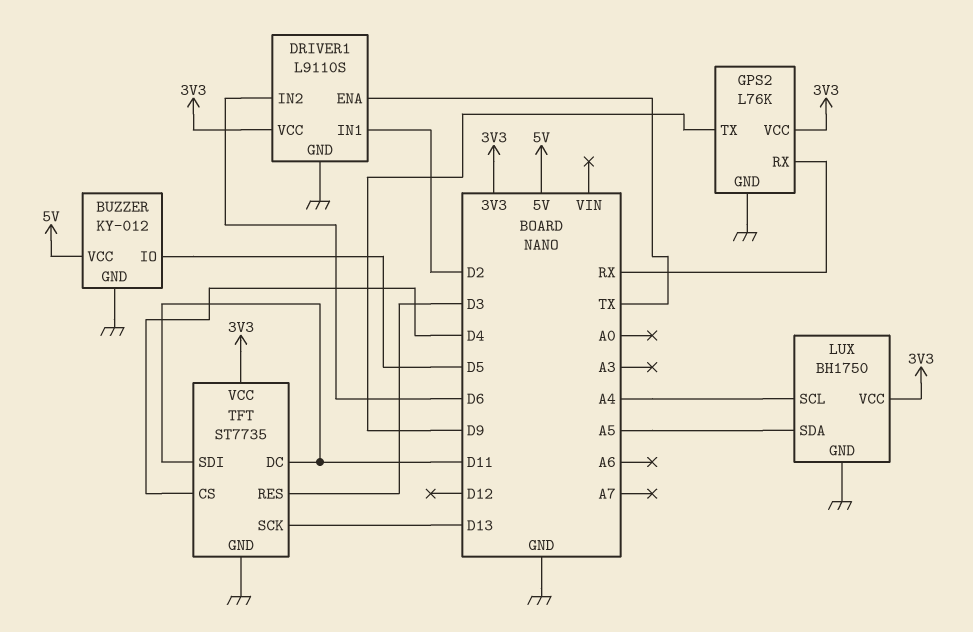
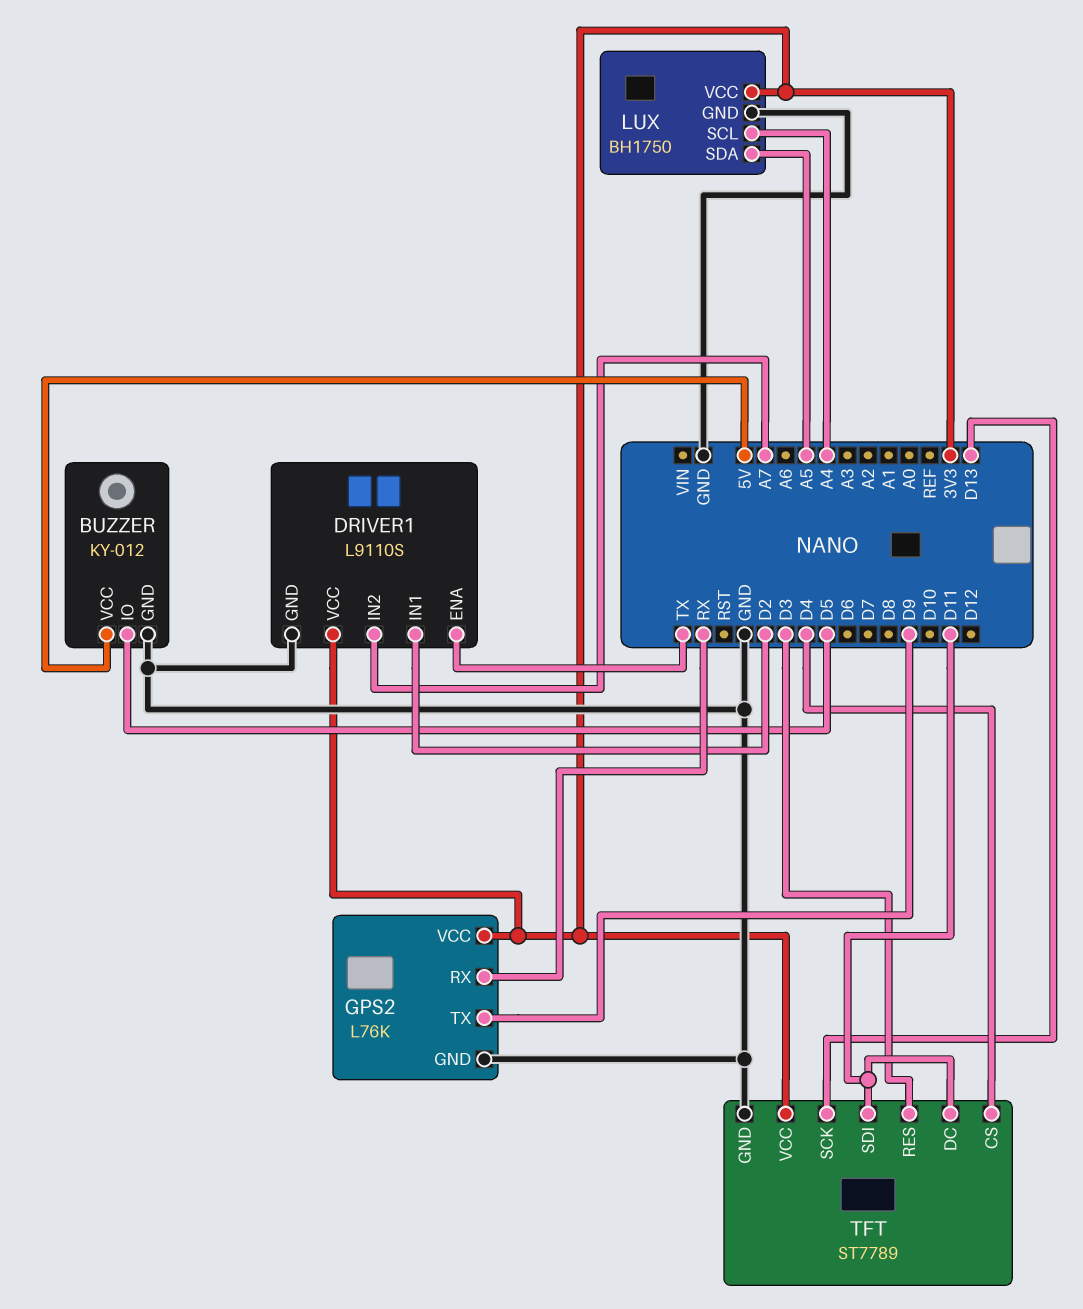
DRIVER1 pin IN2: D6 -> A7
TFT: ST7735 -> ST7789

